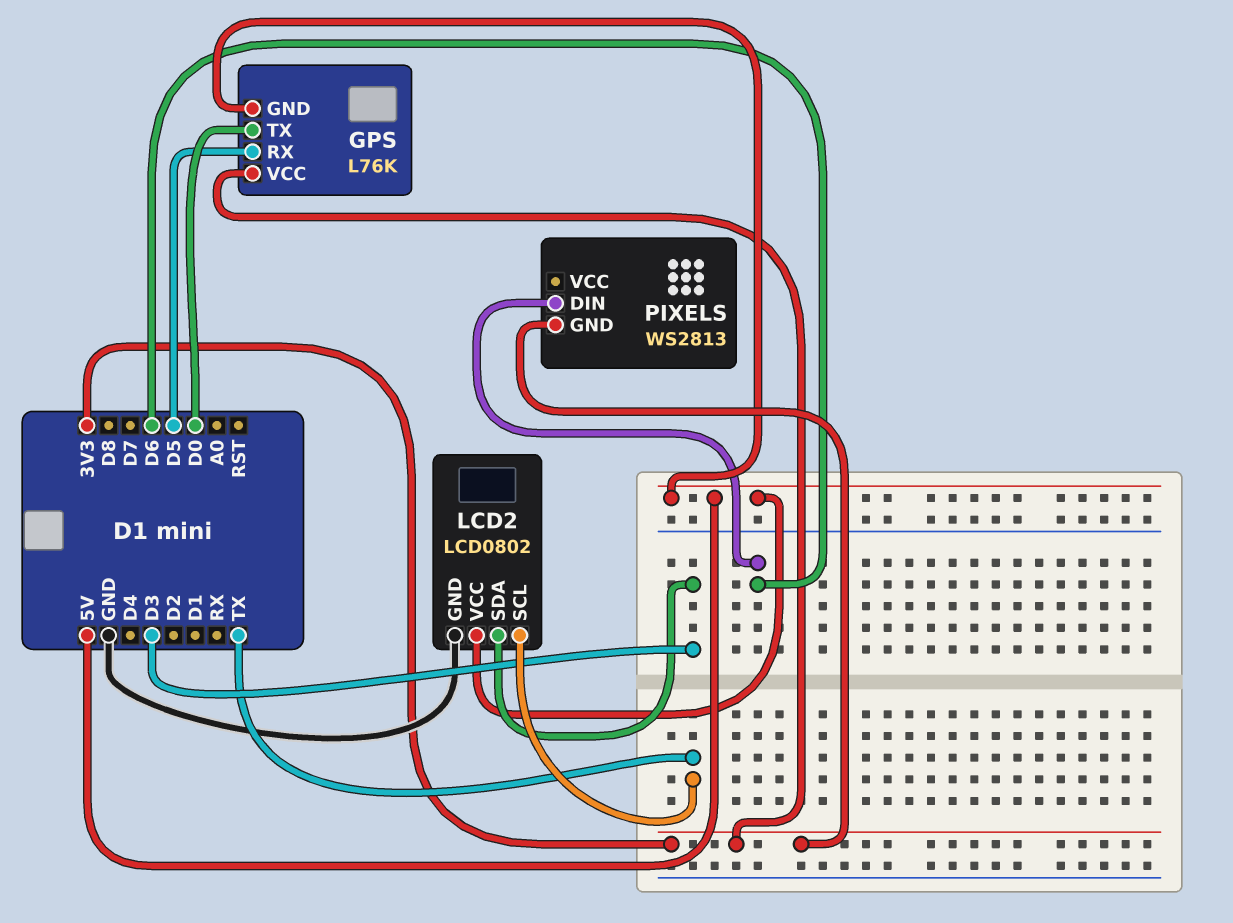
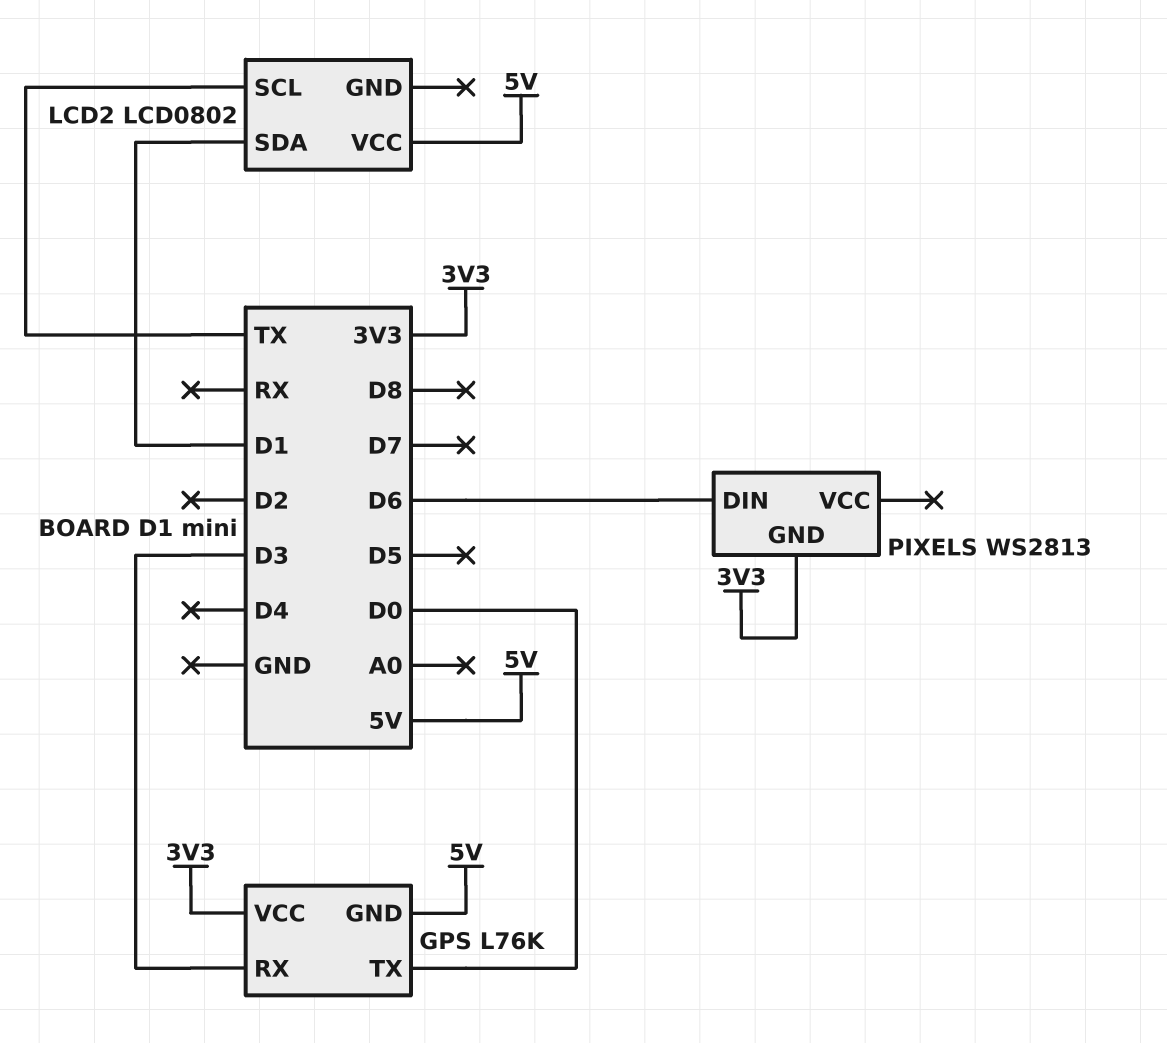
GPS pin RX: D5 -> D3
LCD2 pin GND: GND -> none
LCD2 pin SDA: D3 -> D1

